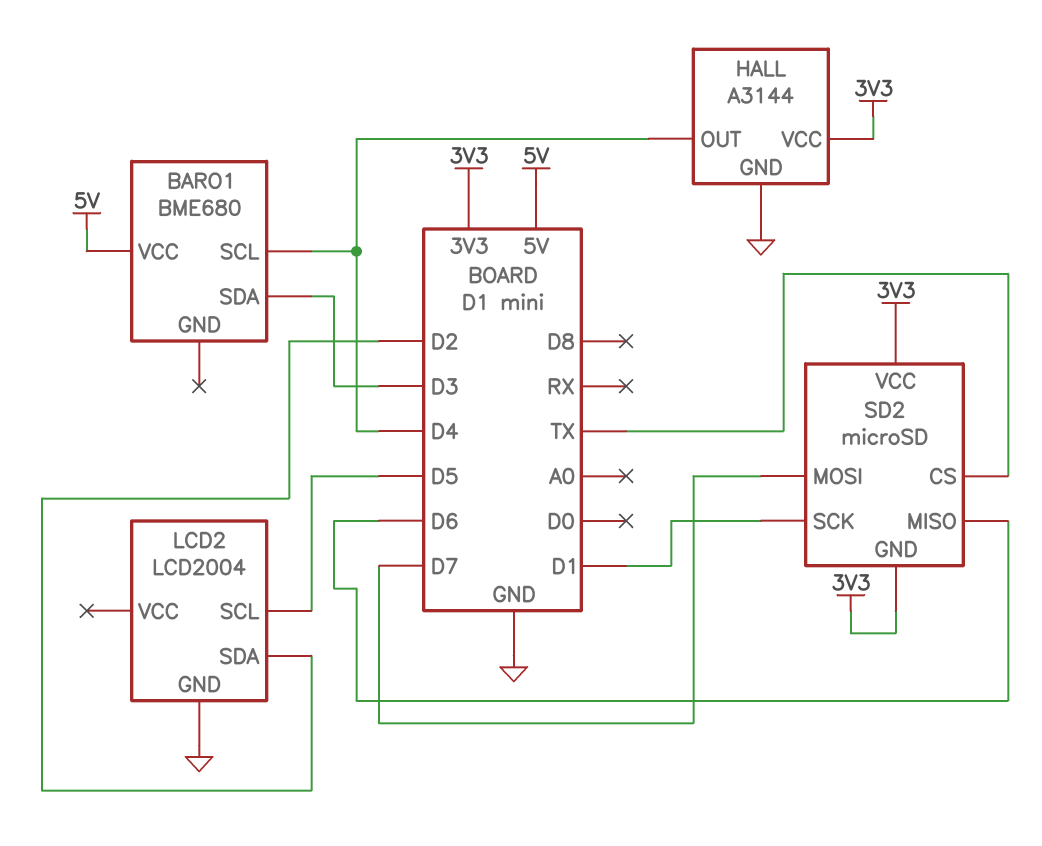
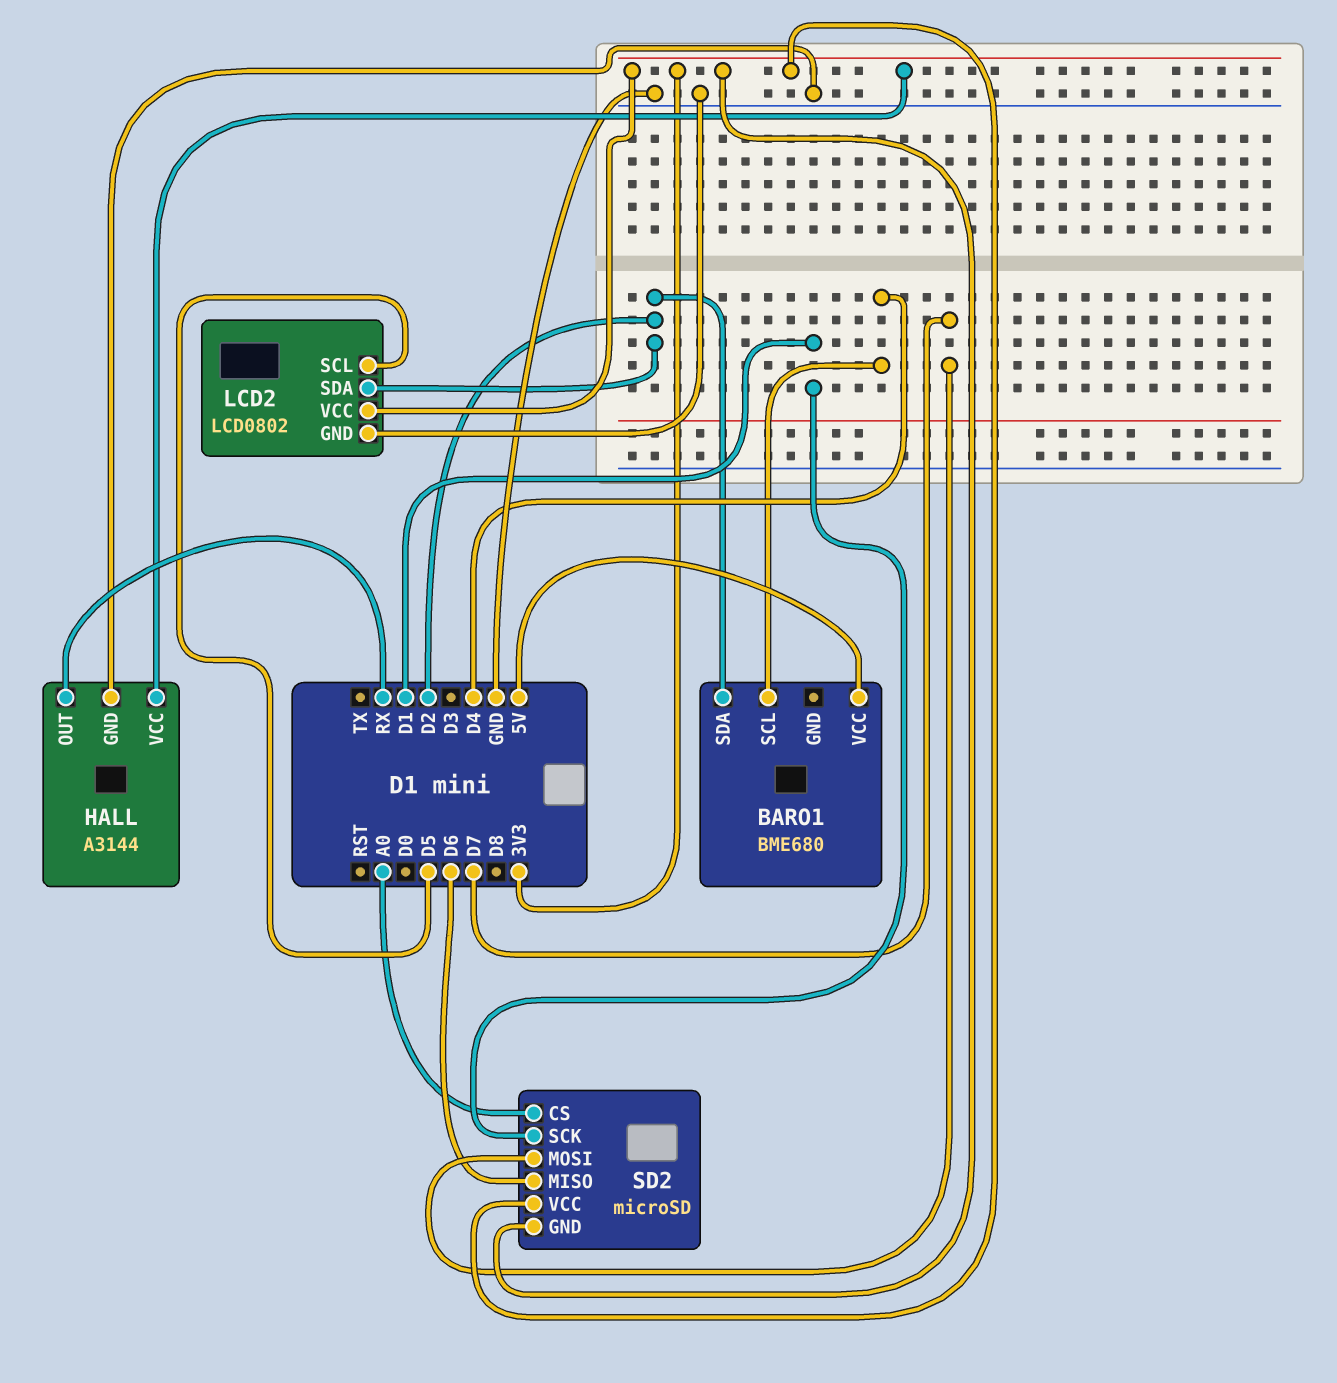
BARO1 pin SDA: D3 -> D2
HALL pin OUT: D4 -> RX
LCD2: LCD2004 -> LCD0802
LCD2 pin VCC: none -> 3V3
SD2 pin CS: TX -> A0

